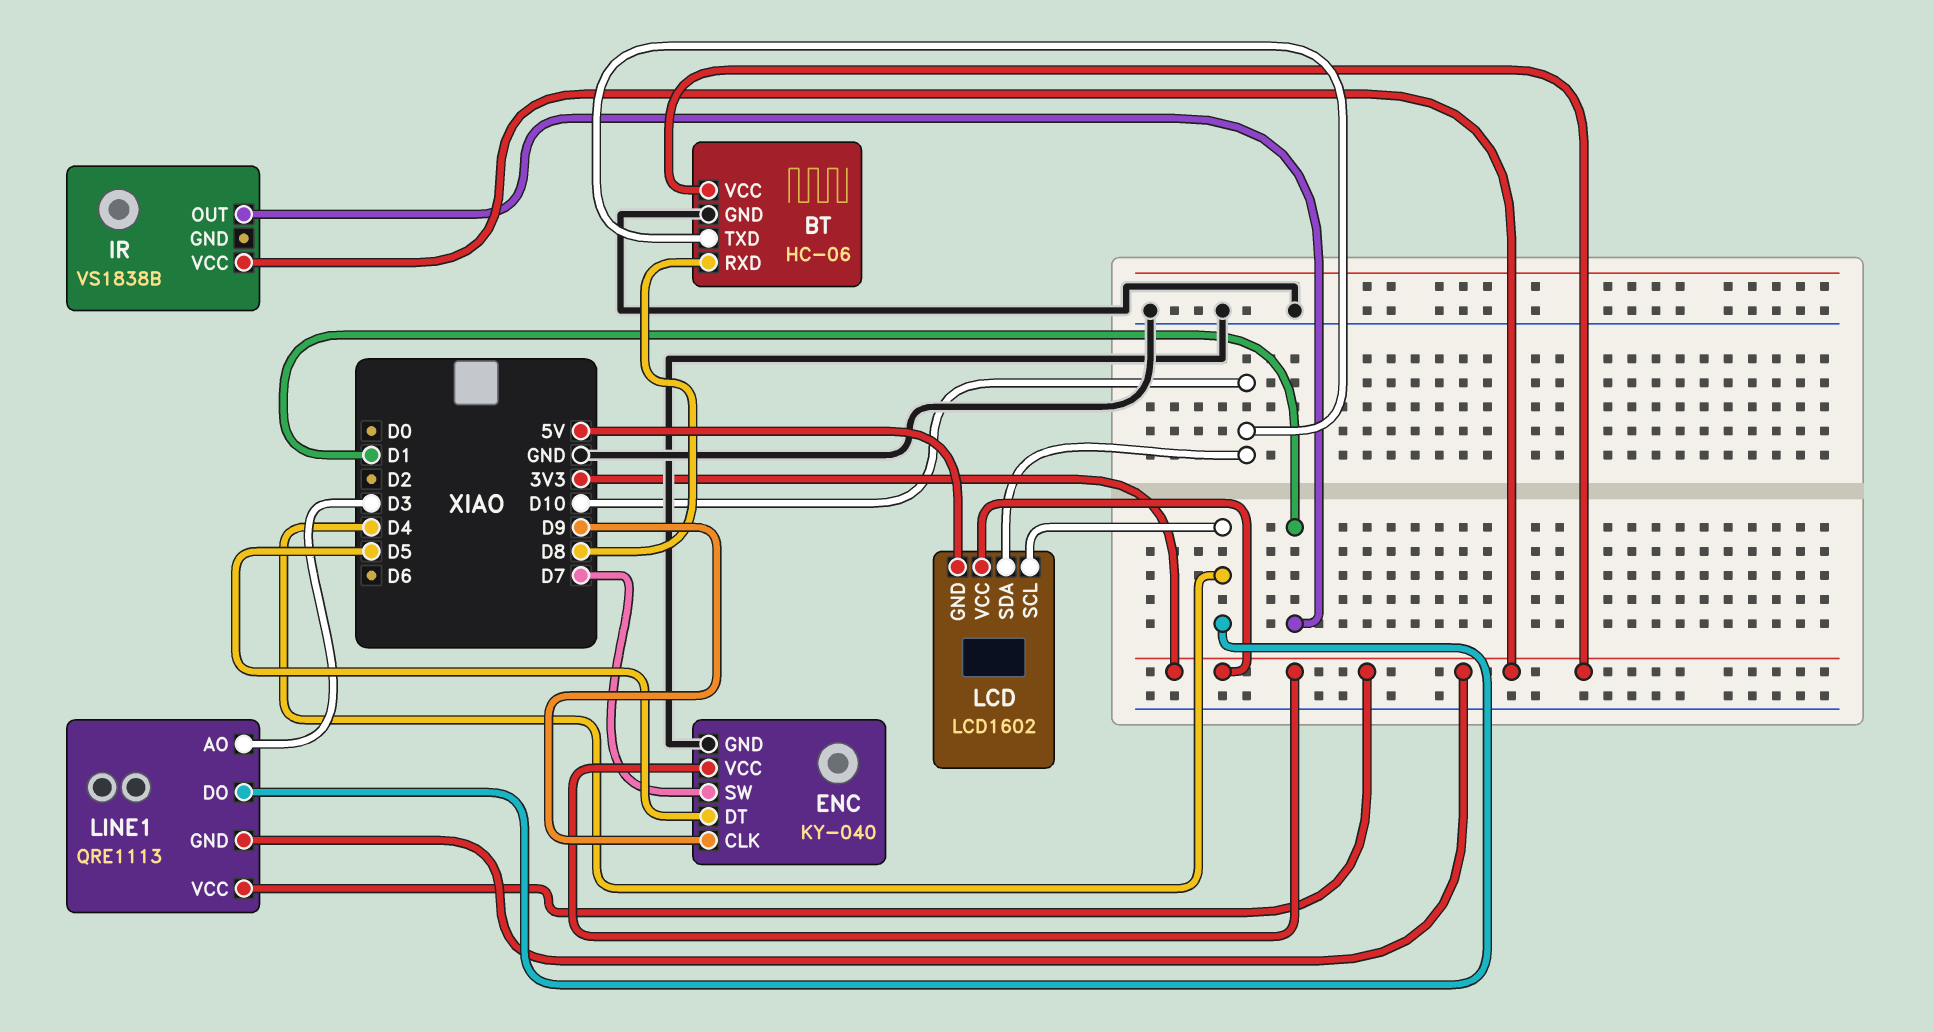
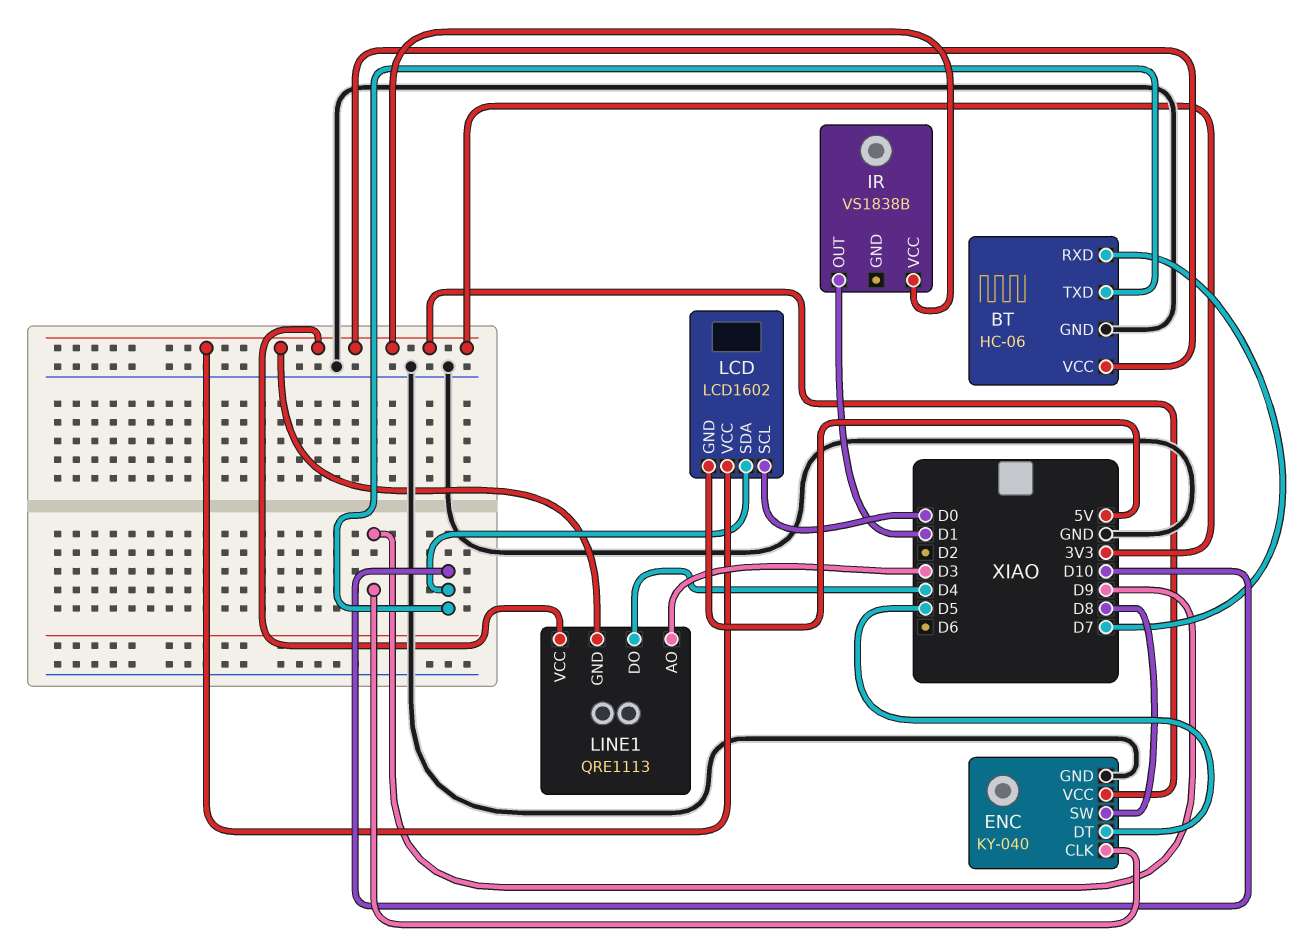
BT pin RXD: D8 -> D7
ENC pin SW: D7 -> D8
LCD pin SCL: D4 -> D0

